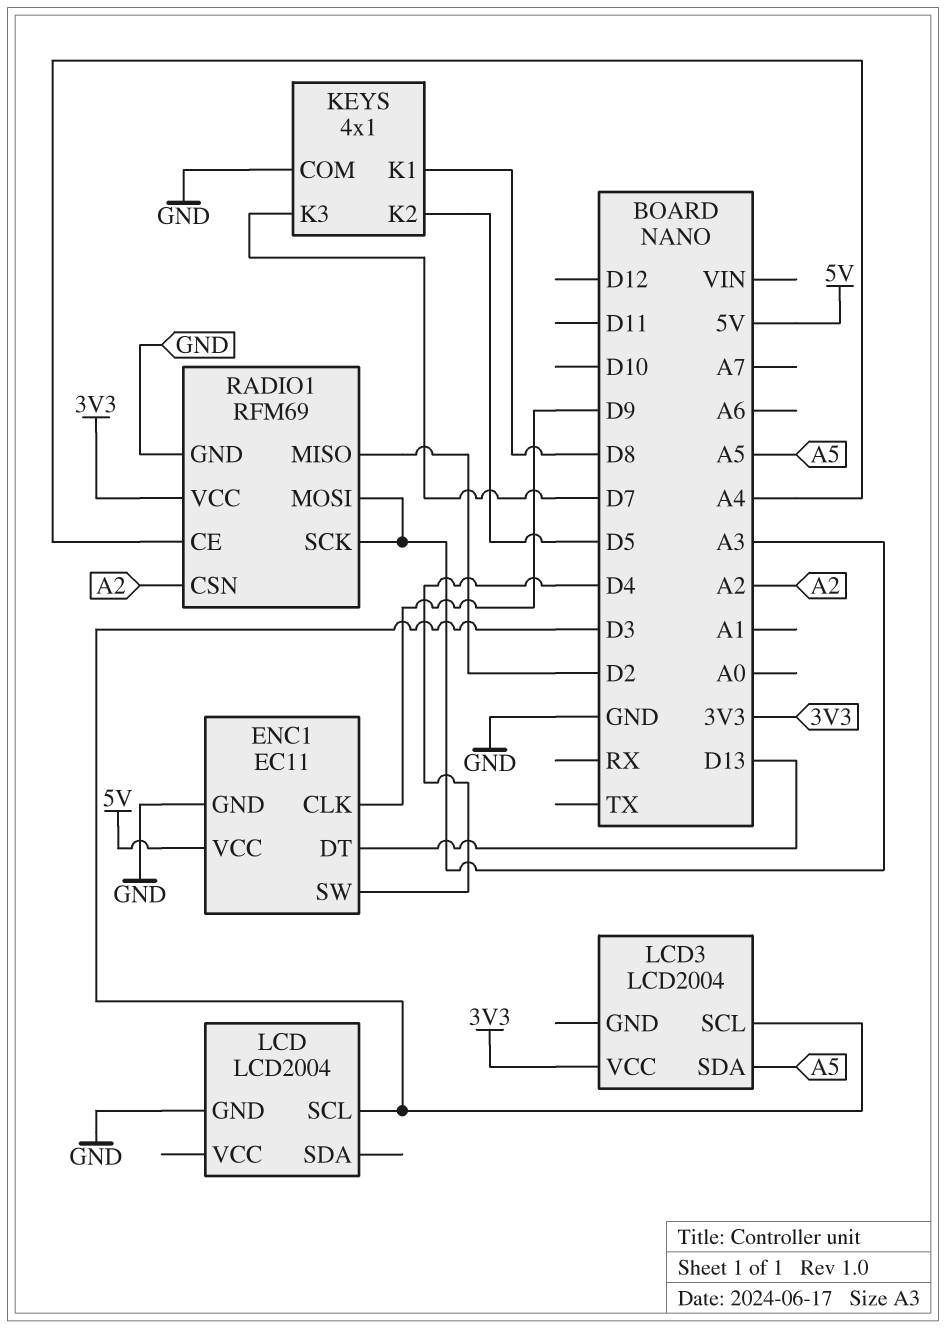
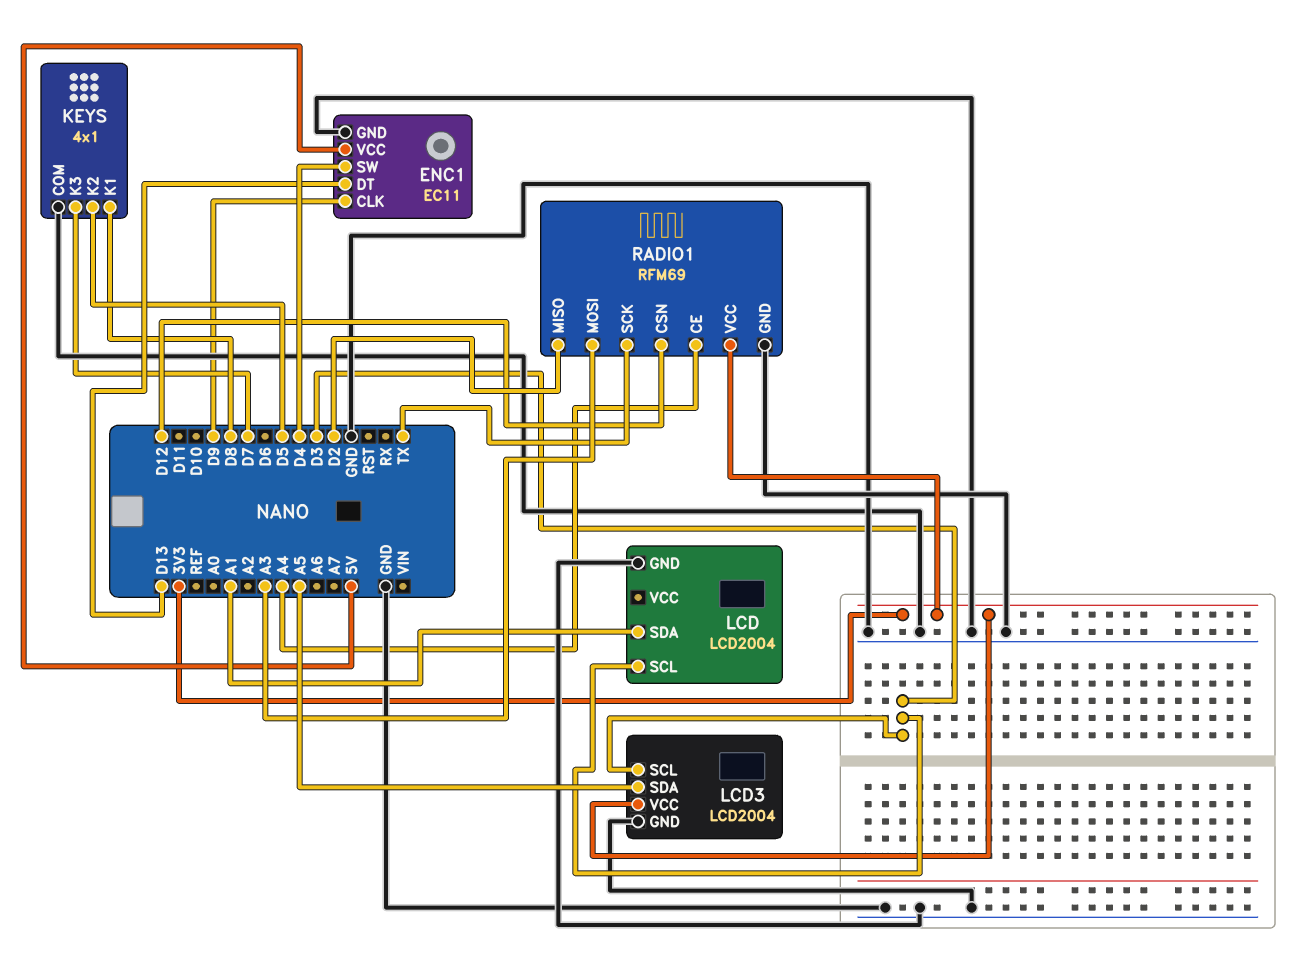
LCD pin SDA: none -> A1
LCD3 pin GND: none -> GND
RADIO1 pin CSN: A2 -> D12
RADIO1 pin SCK: A3 -> TX

